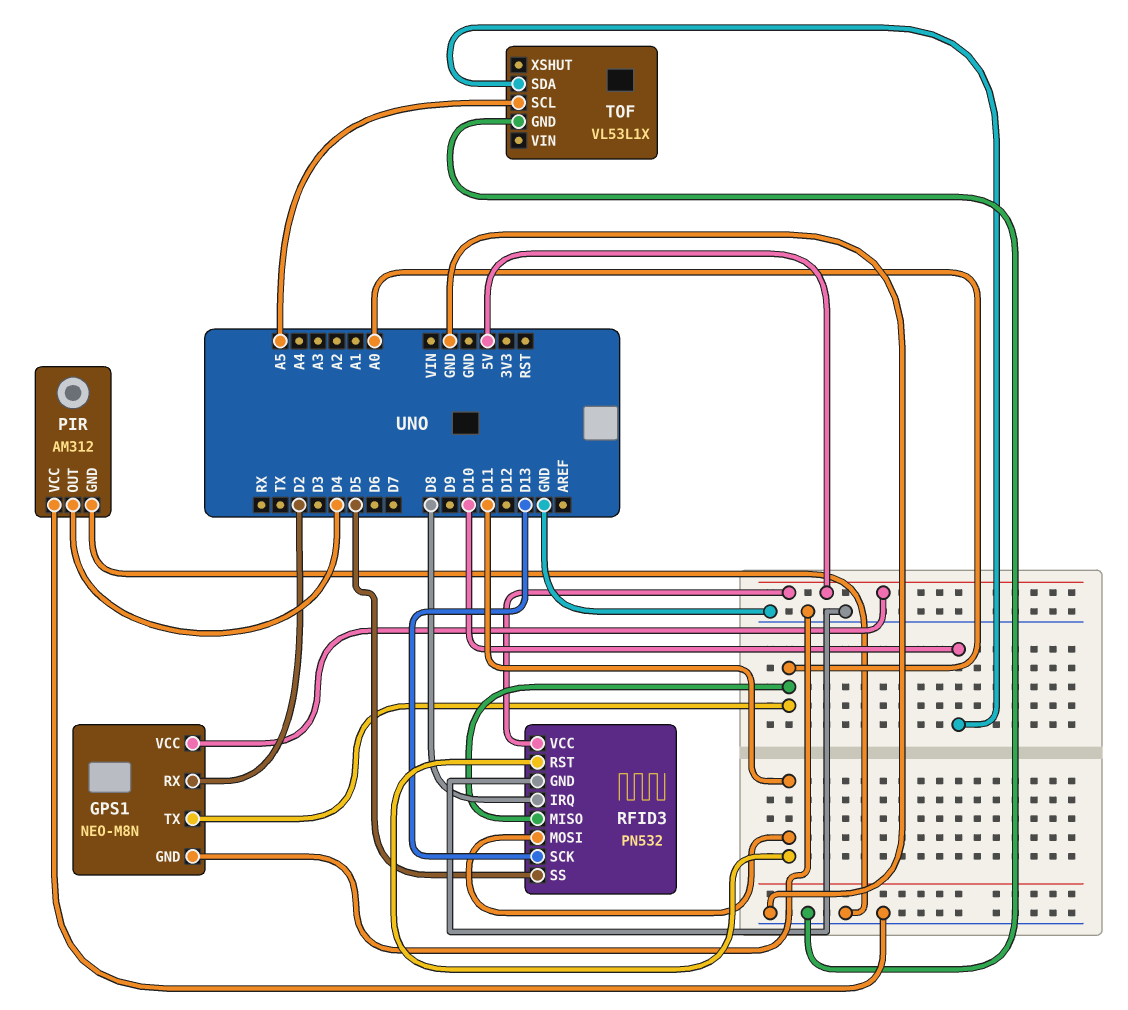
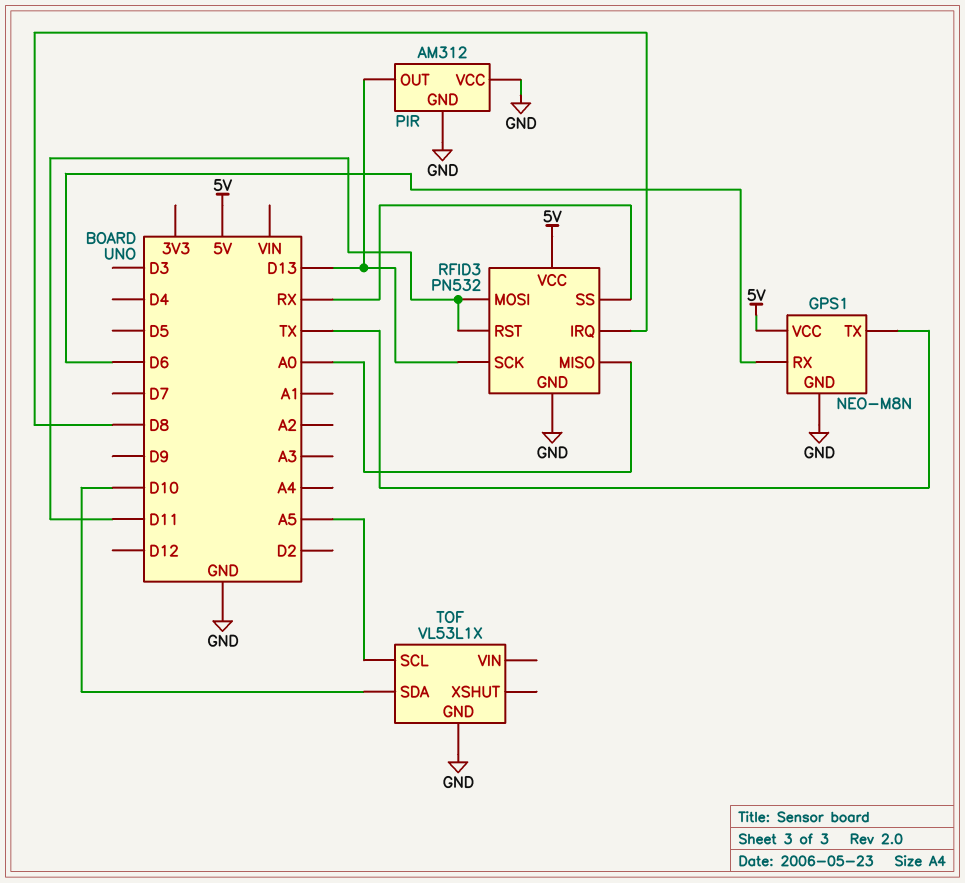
GPS1 pin RX: D2 -> D6
GPS1 pin TX: A0 -> TX
PIR pin OUT: D4 -> D13
RFID3 pin SS: D5 -> RX

